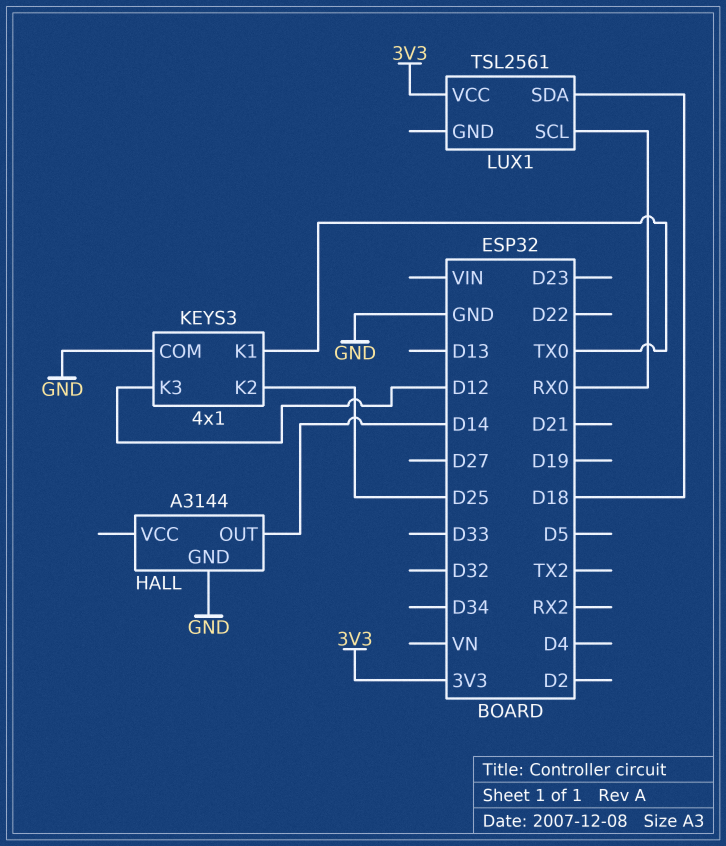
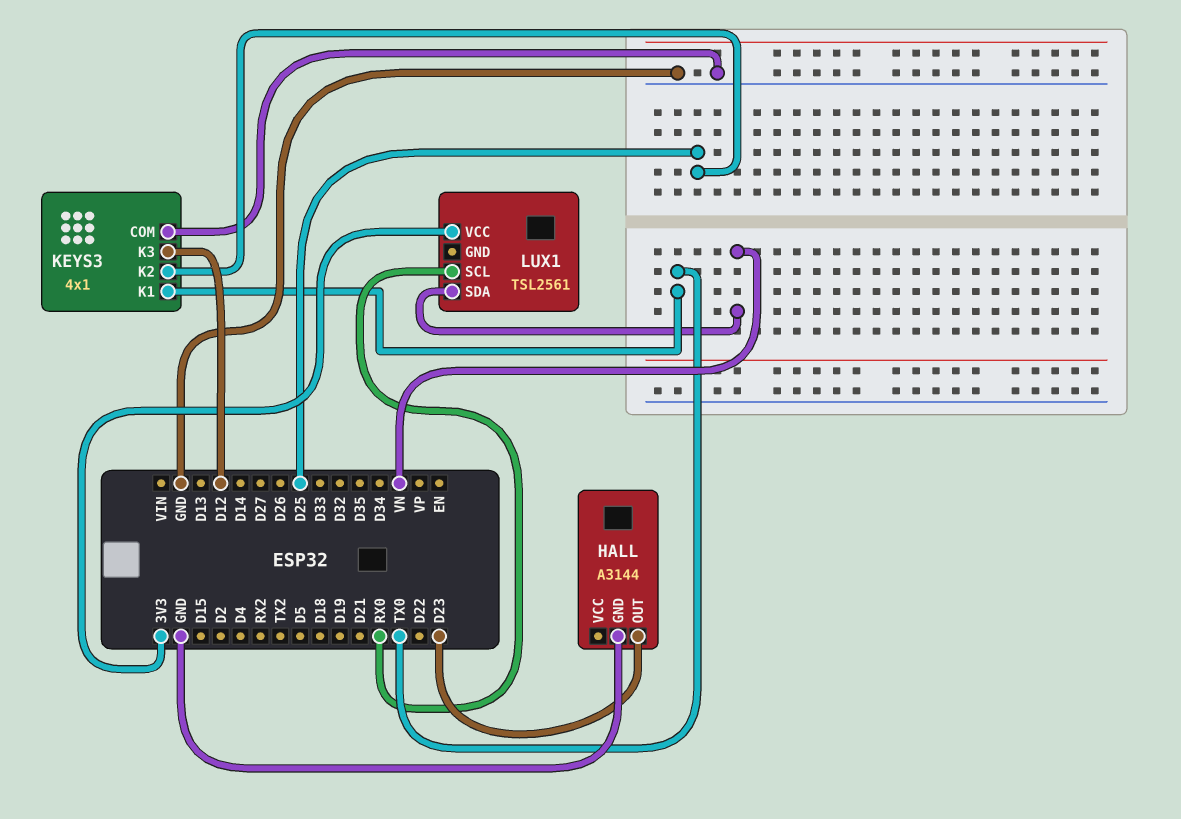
HALL pin OUT: D14 -> D23
LUX1 pin SDA: D18 -> VN

